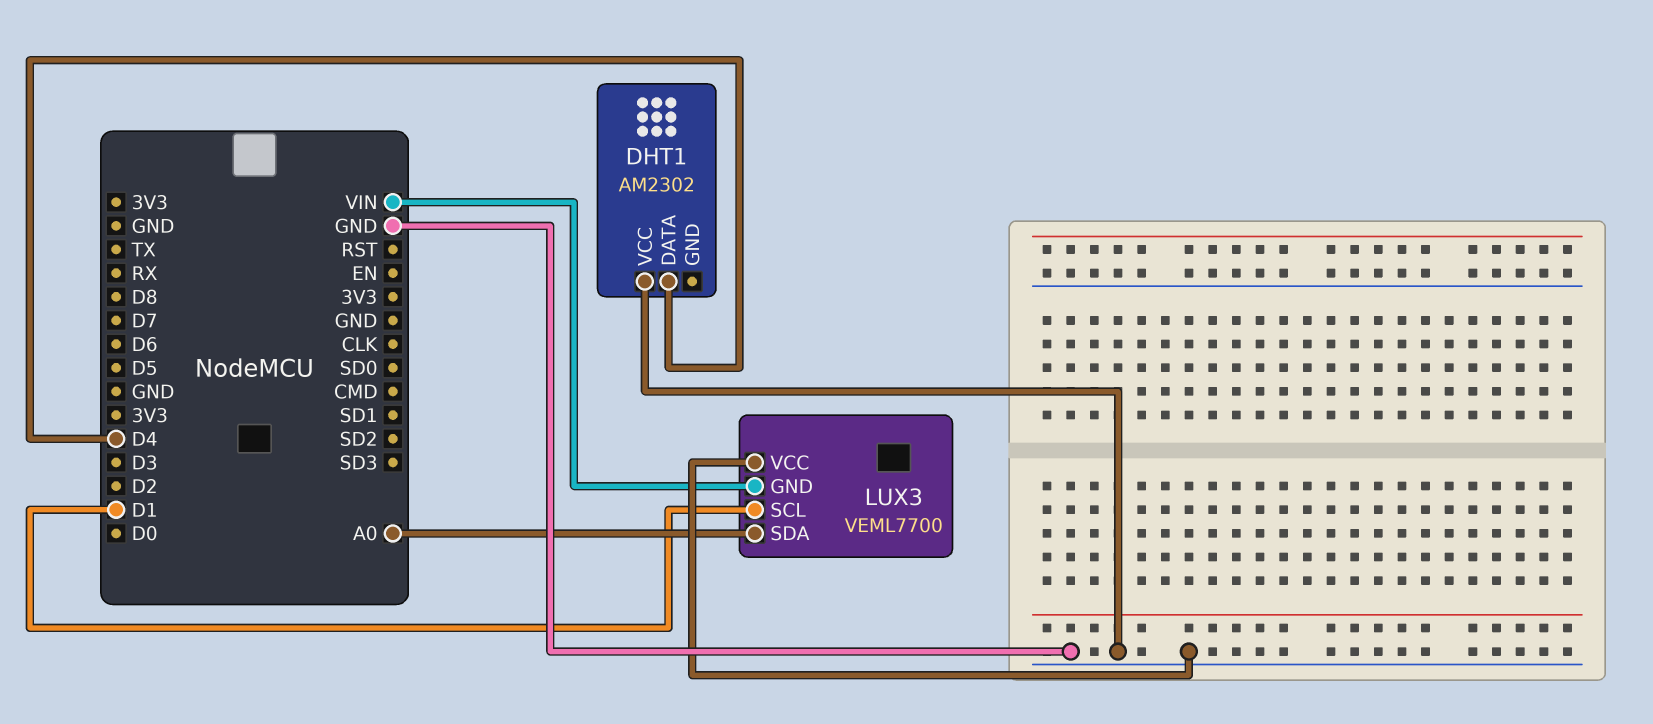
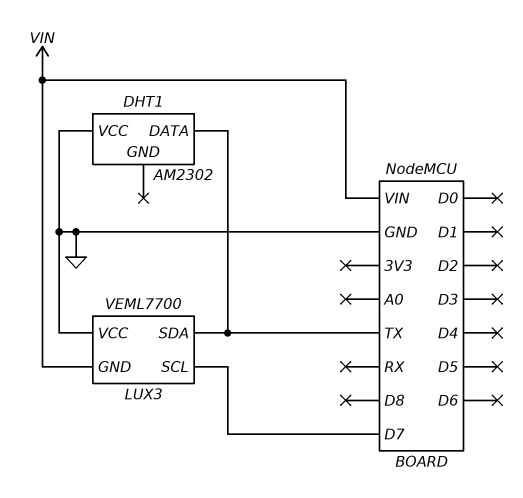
DHT1 pin DATA: D4 -> TX
LUX3 pin SCL: D1 -> D7
LUX3 pin SDA: A0 -> TX

